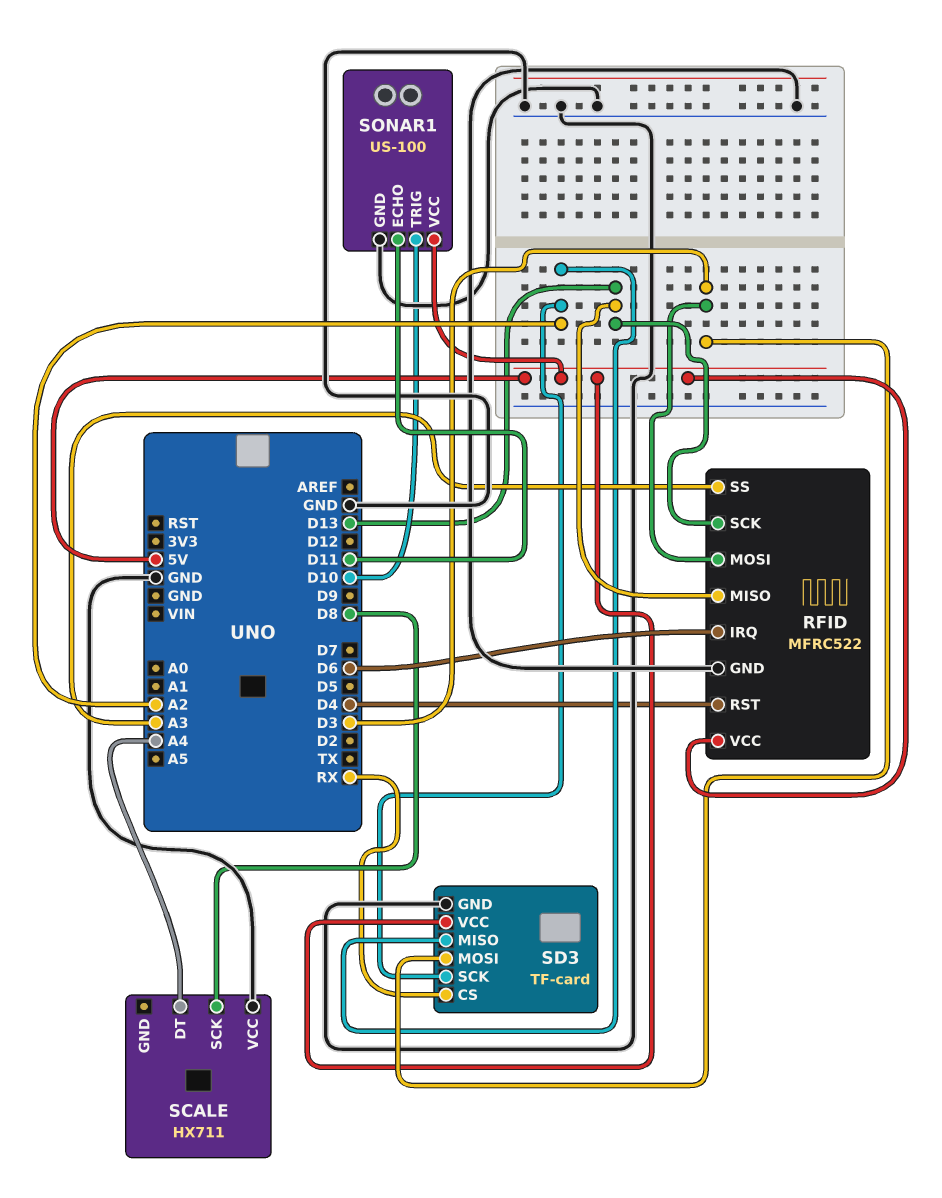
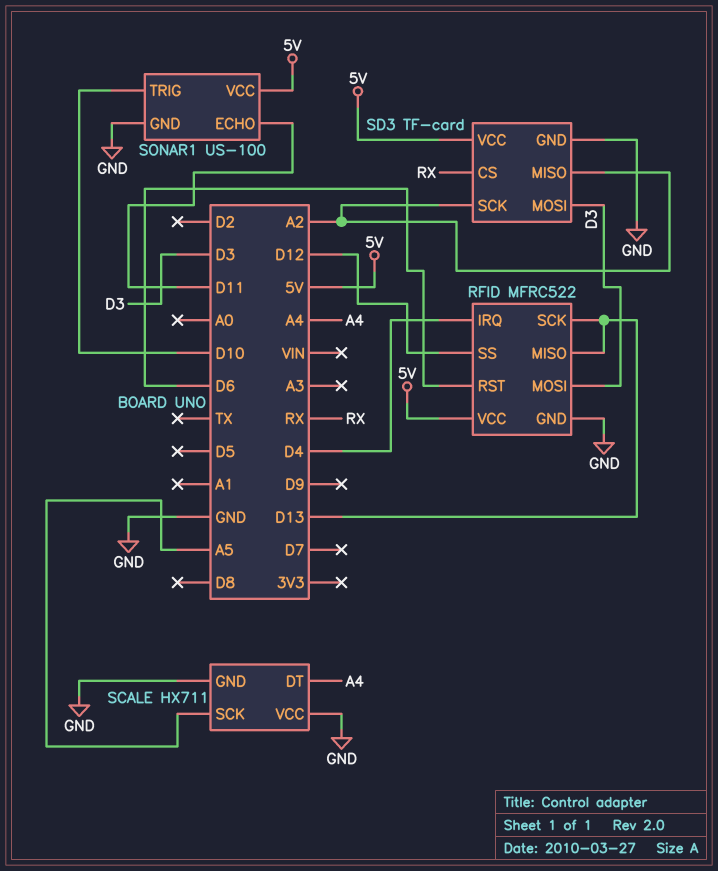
RFID pin IRQ: D6 -> D4
RFID pin RST: D4 -> D6
RFID pin SS: A3 -> D12
SCALE pin GND: none -> GND
SCALE pin SCK: D8 -> A5

